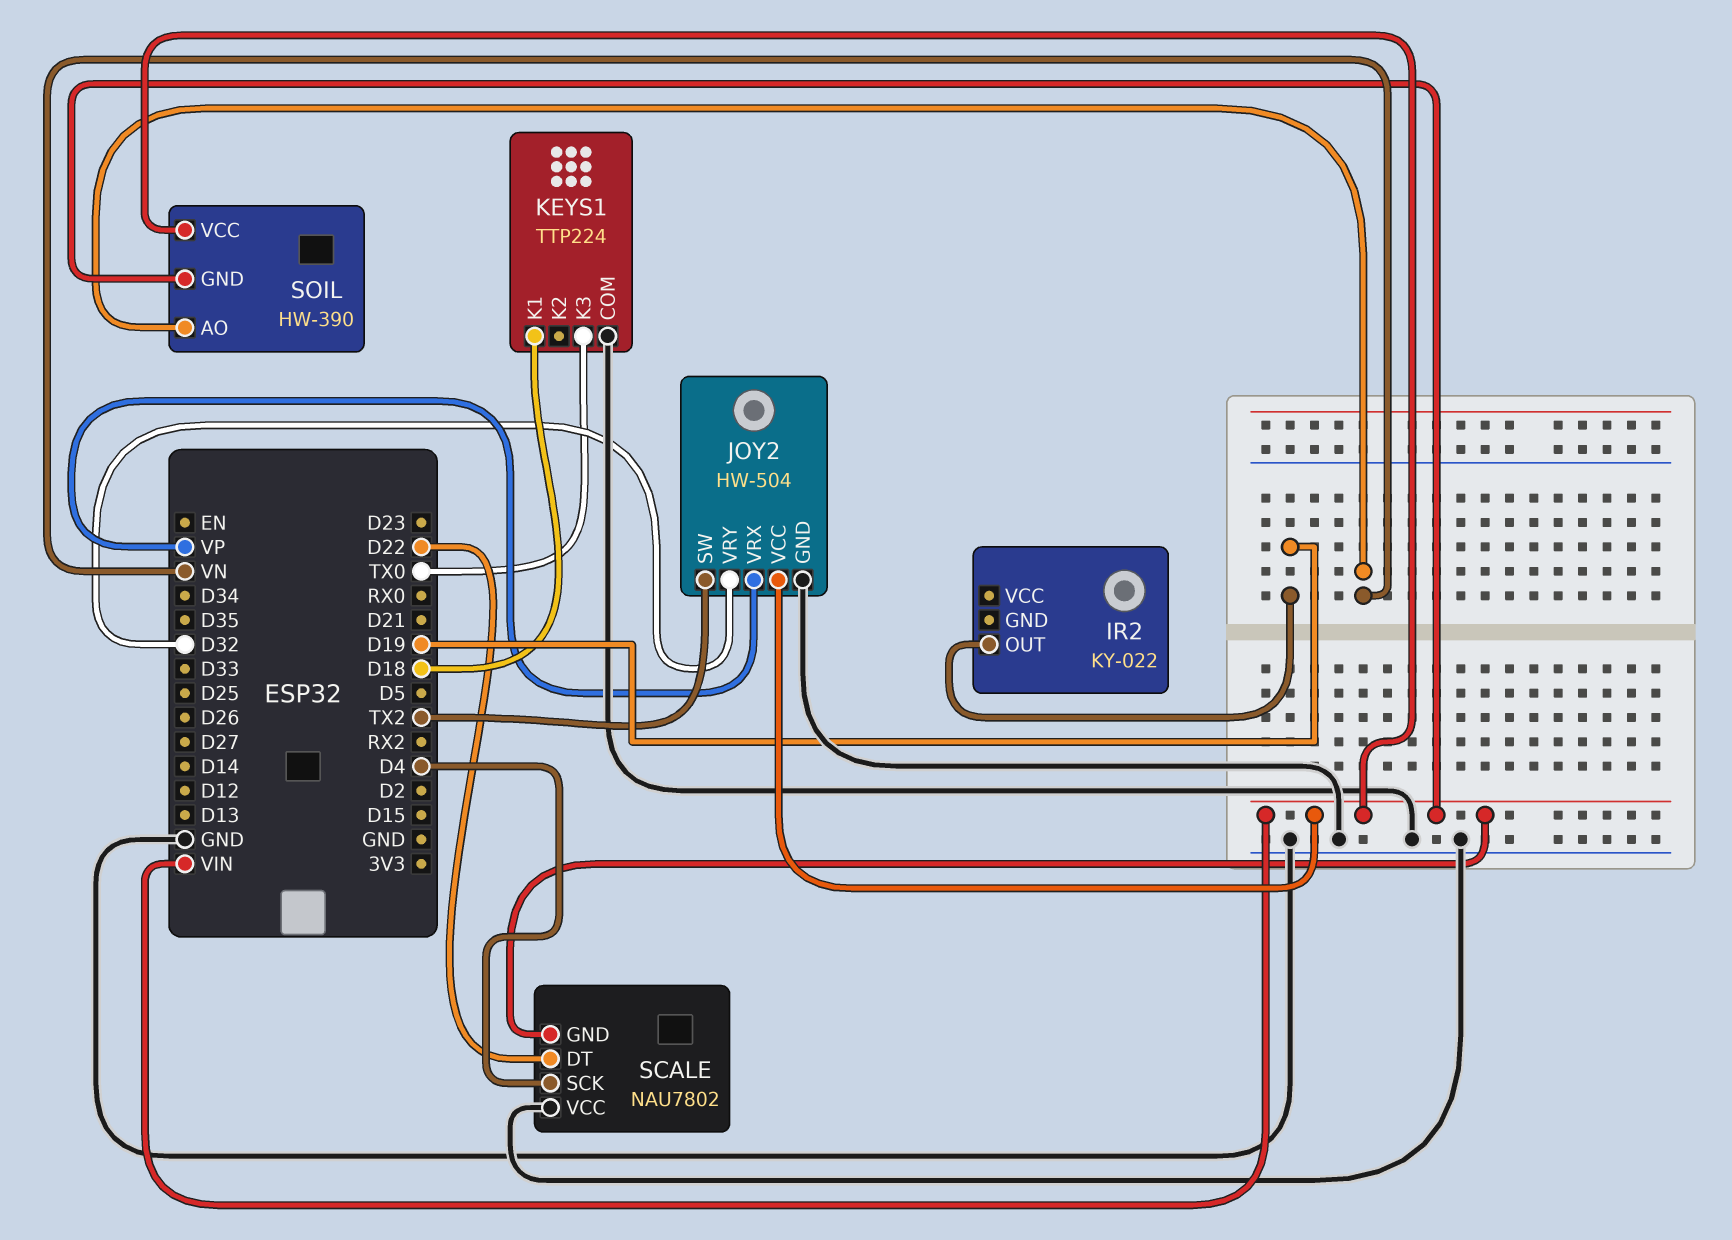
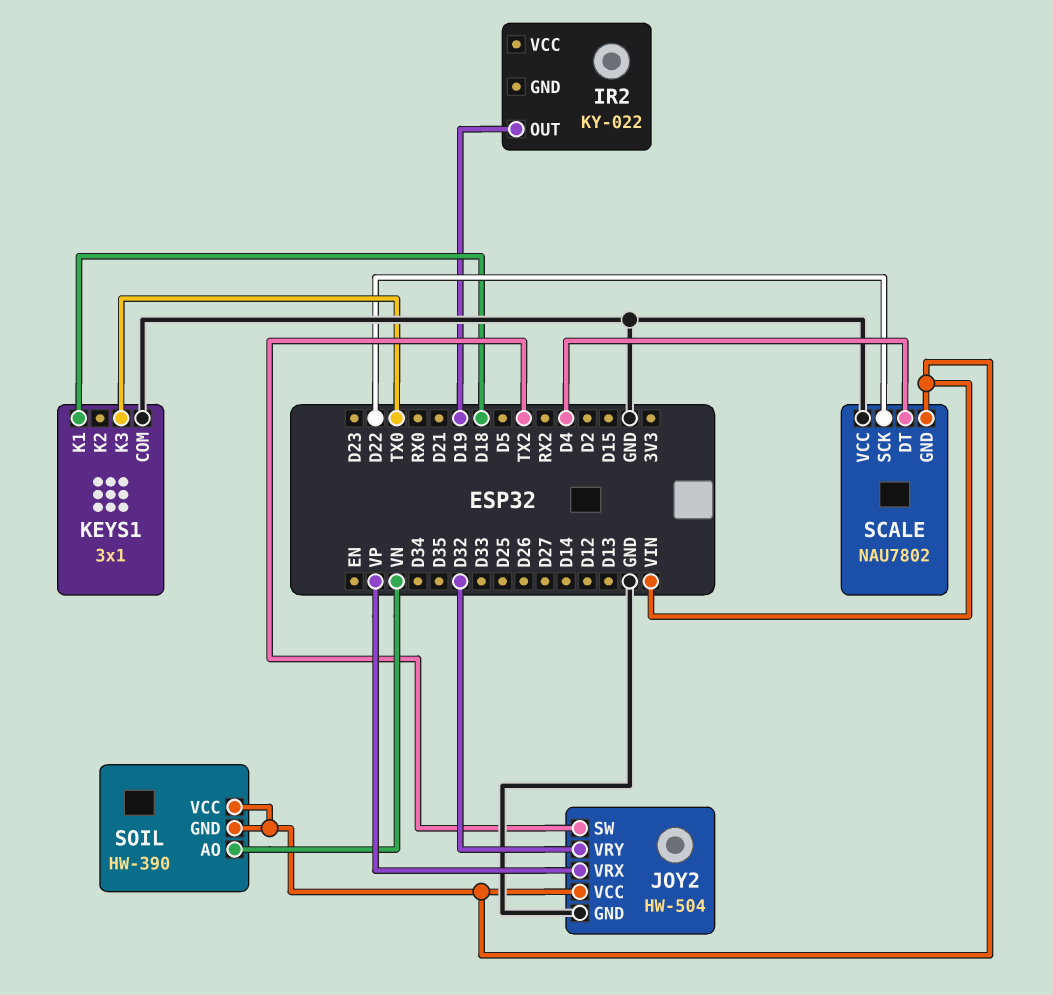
KEYS1: TTP224 -> 3x1
SCALE pin DT: D22 -> D4
SCALE pin SCK: D4 -> D22

